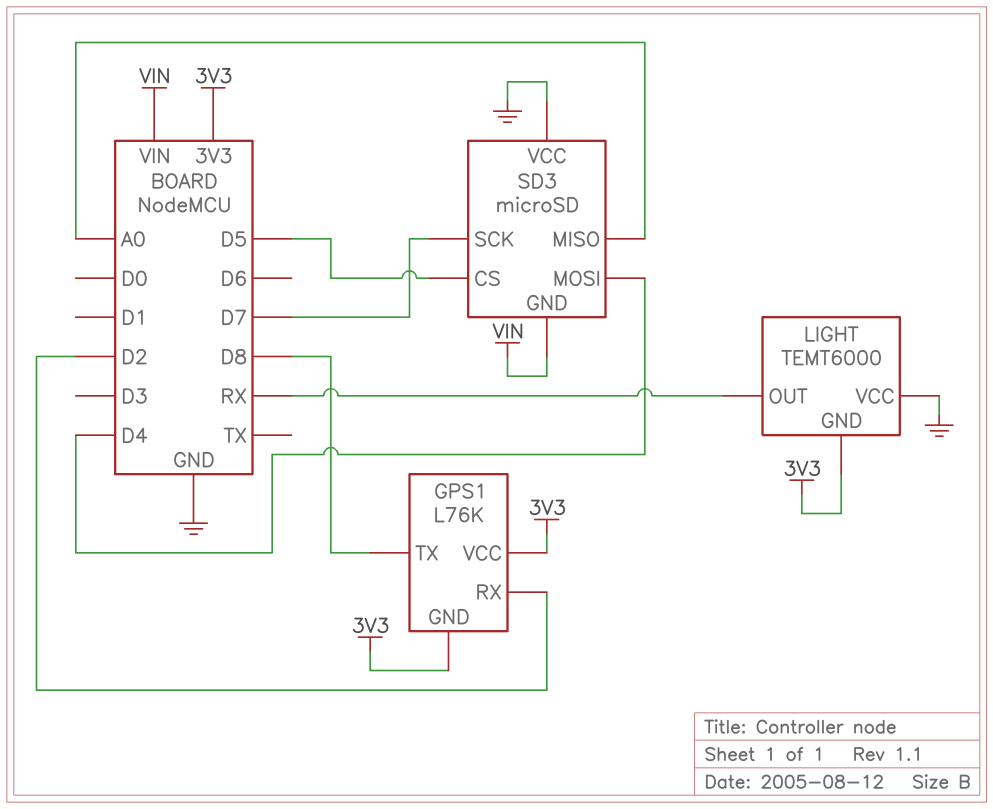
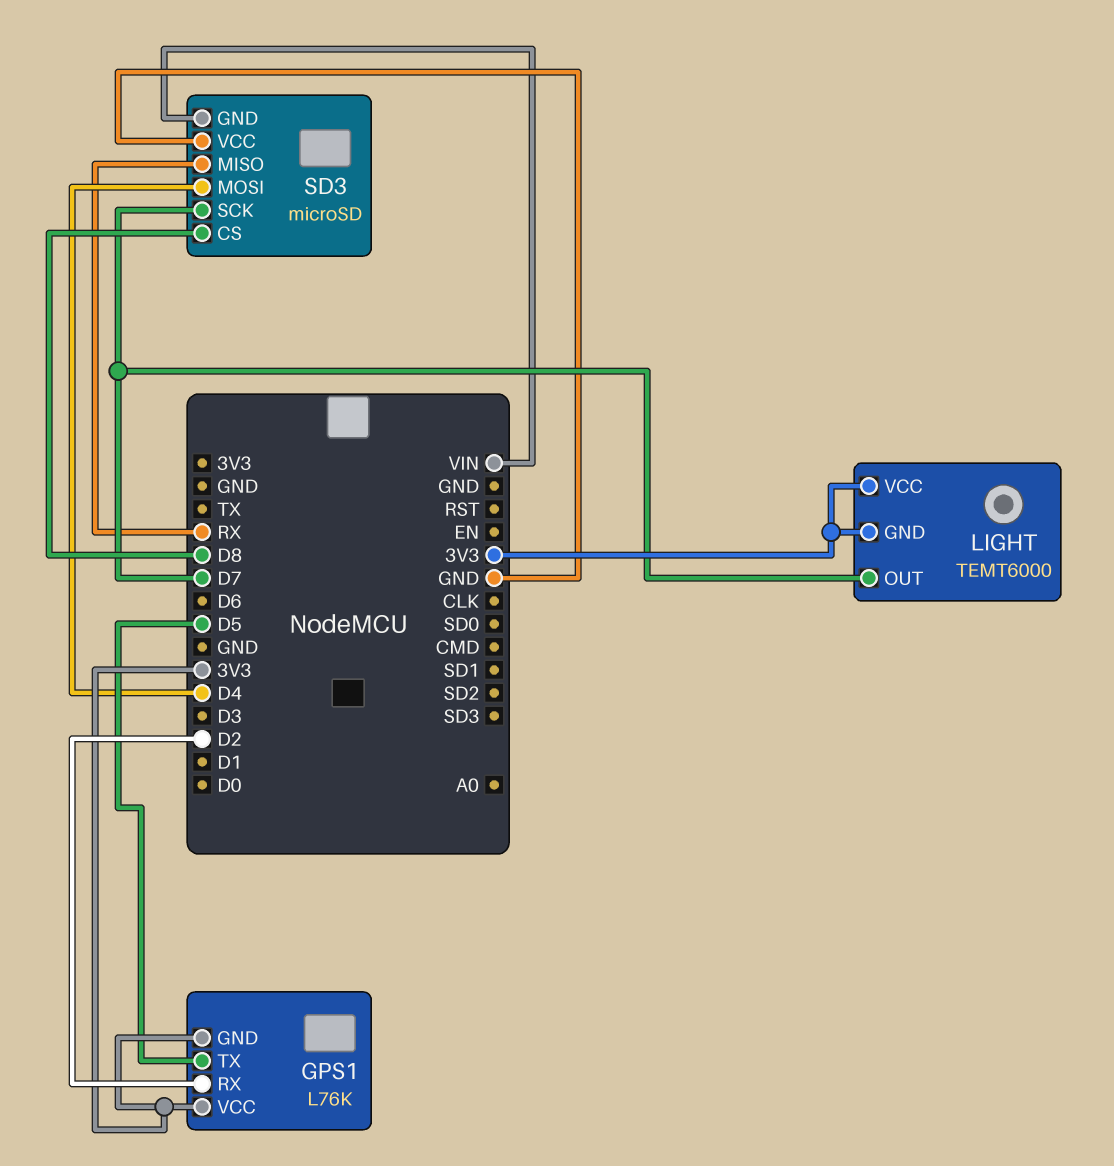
GPS1 pin TX: D8 -> D5
LIGHT pin OUT: RX -> D7
LIGHT pin VCC: GND -> 3V3
SD3 pin CS: D5 -> D8
SD3 pin MISO: A0 -> RX

